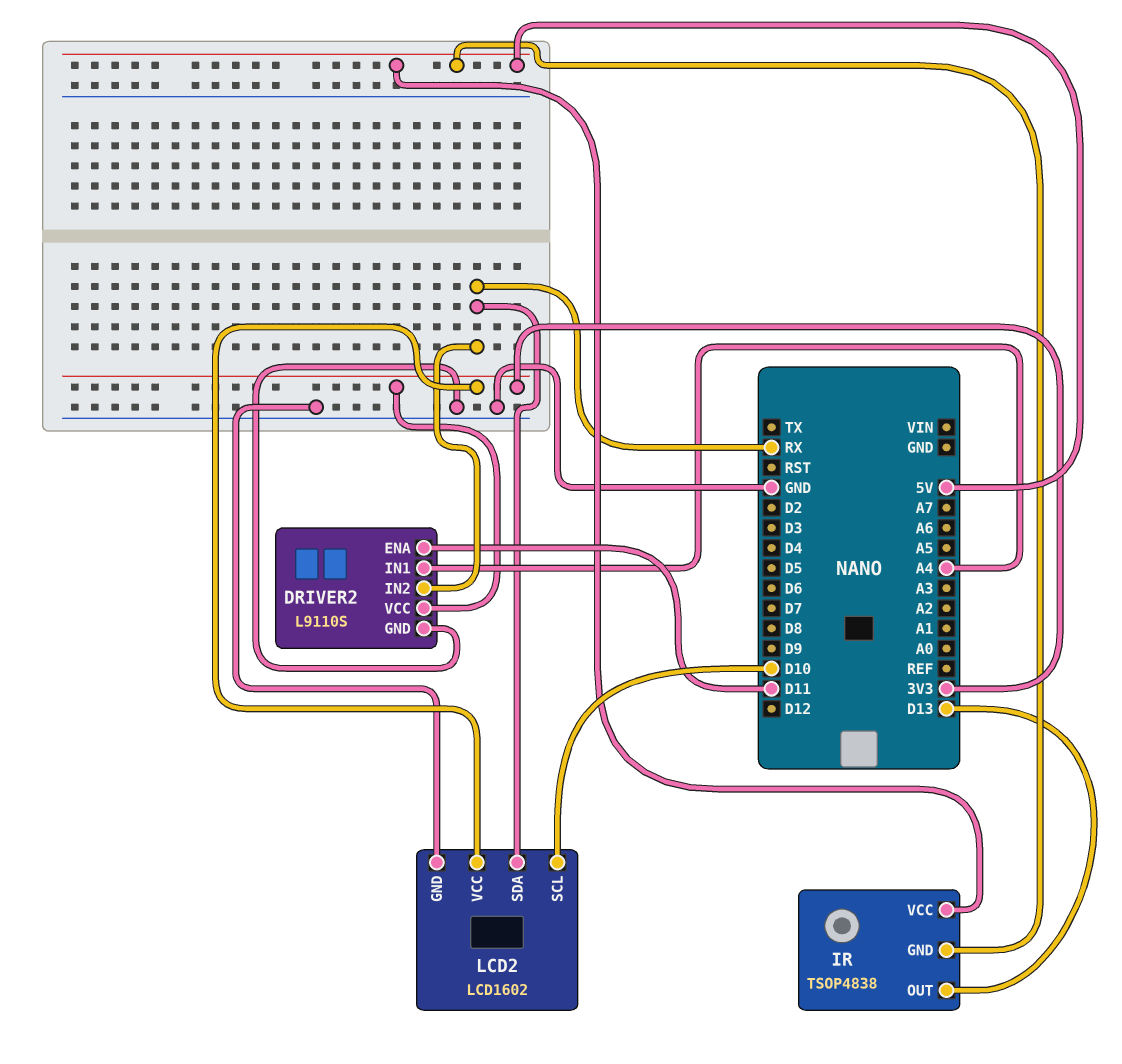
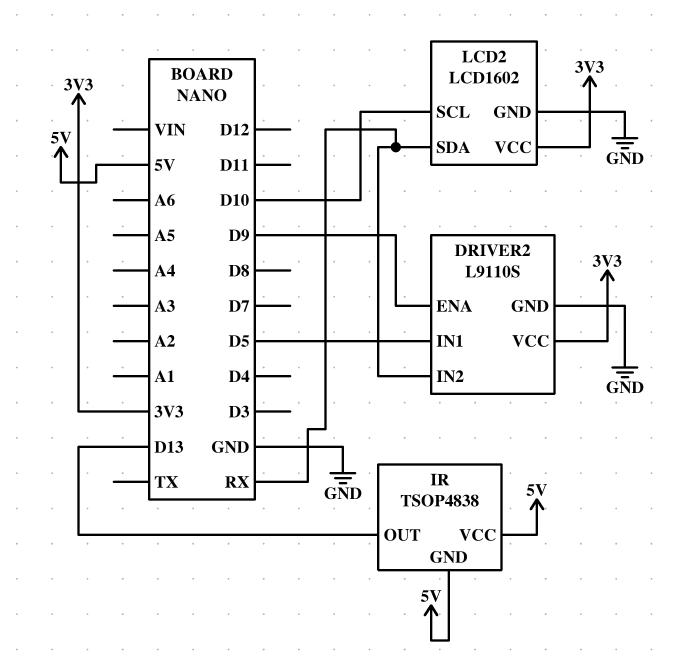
DRIVER2 pin ENA: D11 -> D9
DRIVER2 pin IN1: A4 -> D5

